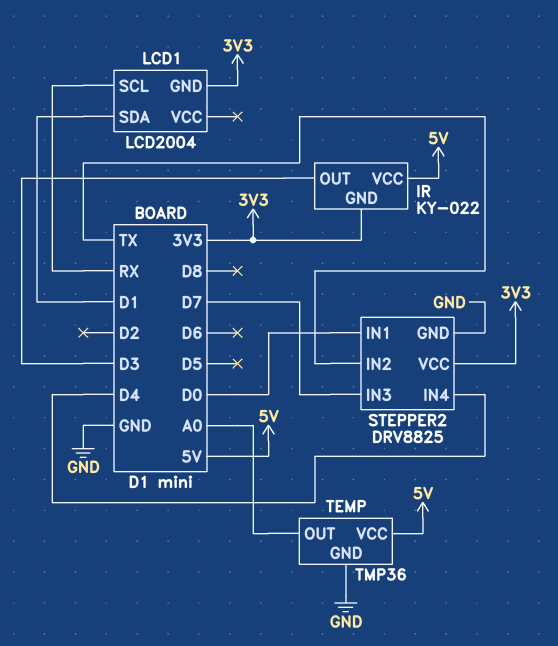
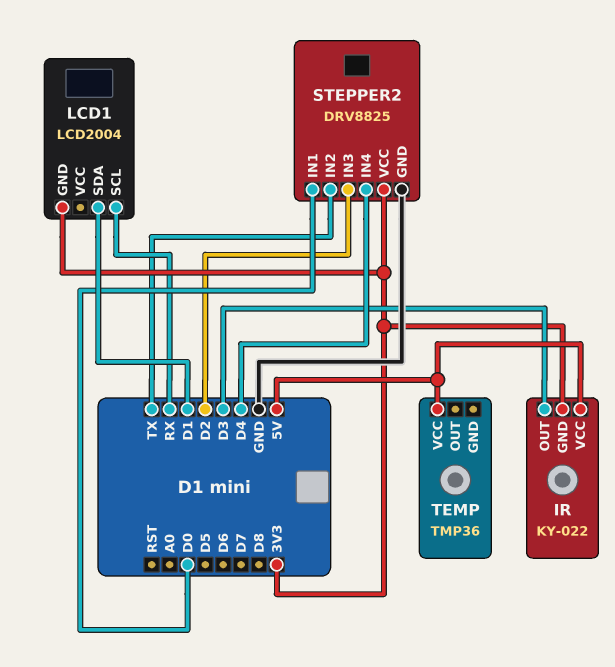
STEPPER2 pin IN3: D7 -> D2
TEMP pin GND: GND -> none
TEMP pin OUT: A0 -> none

